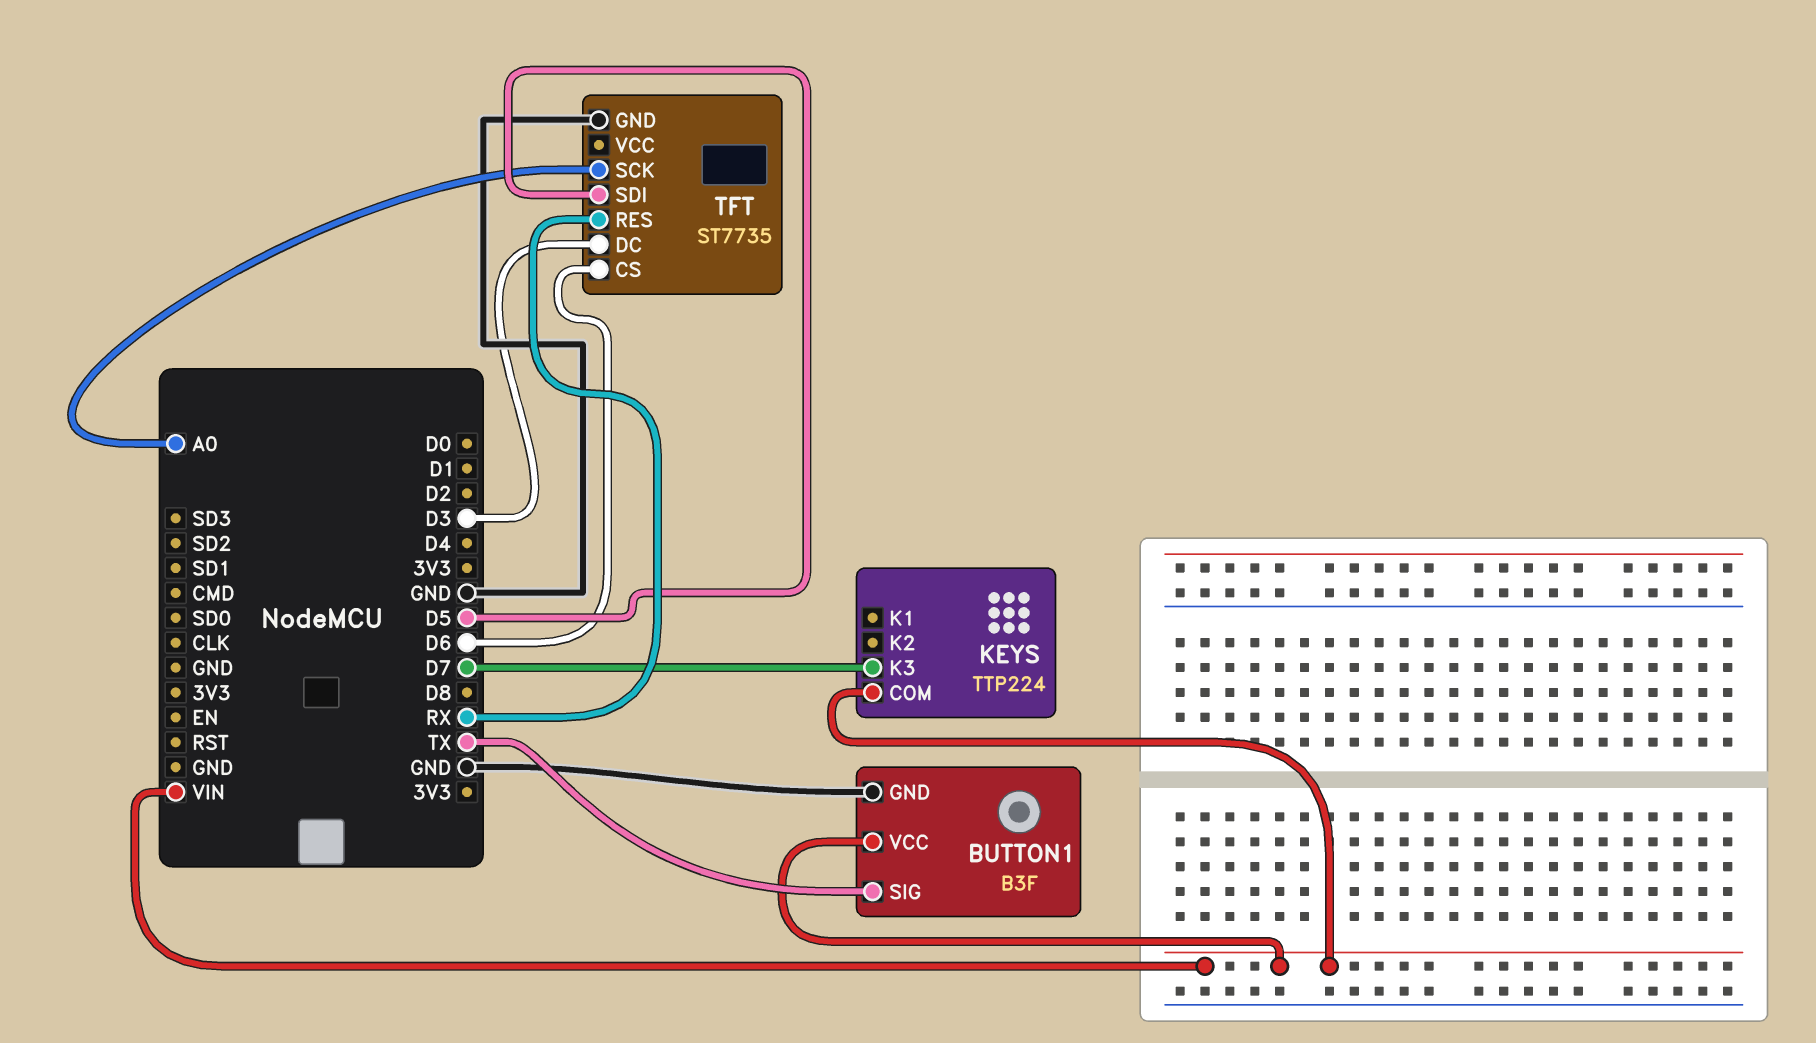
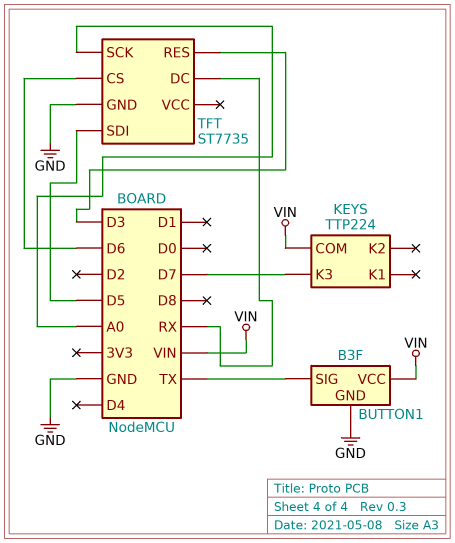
TFT pin DC: D3 -> RX
TFT pin RES: RX -> D3

